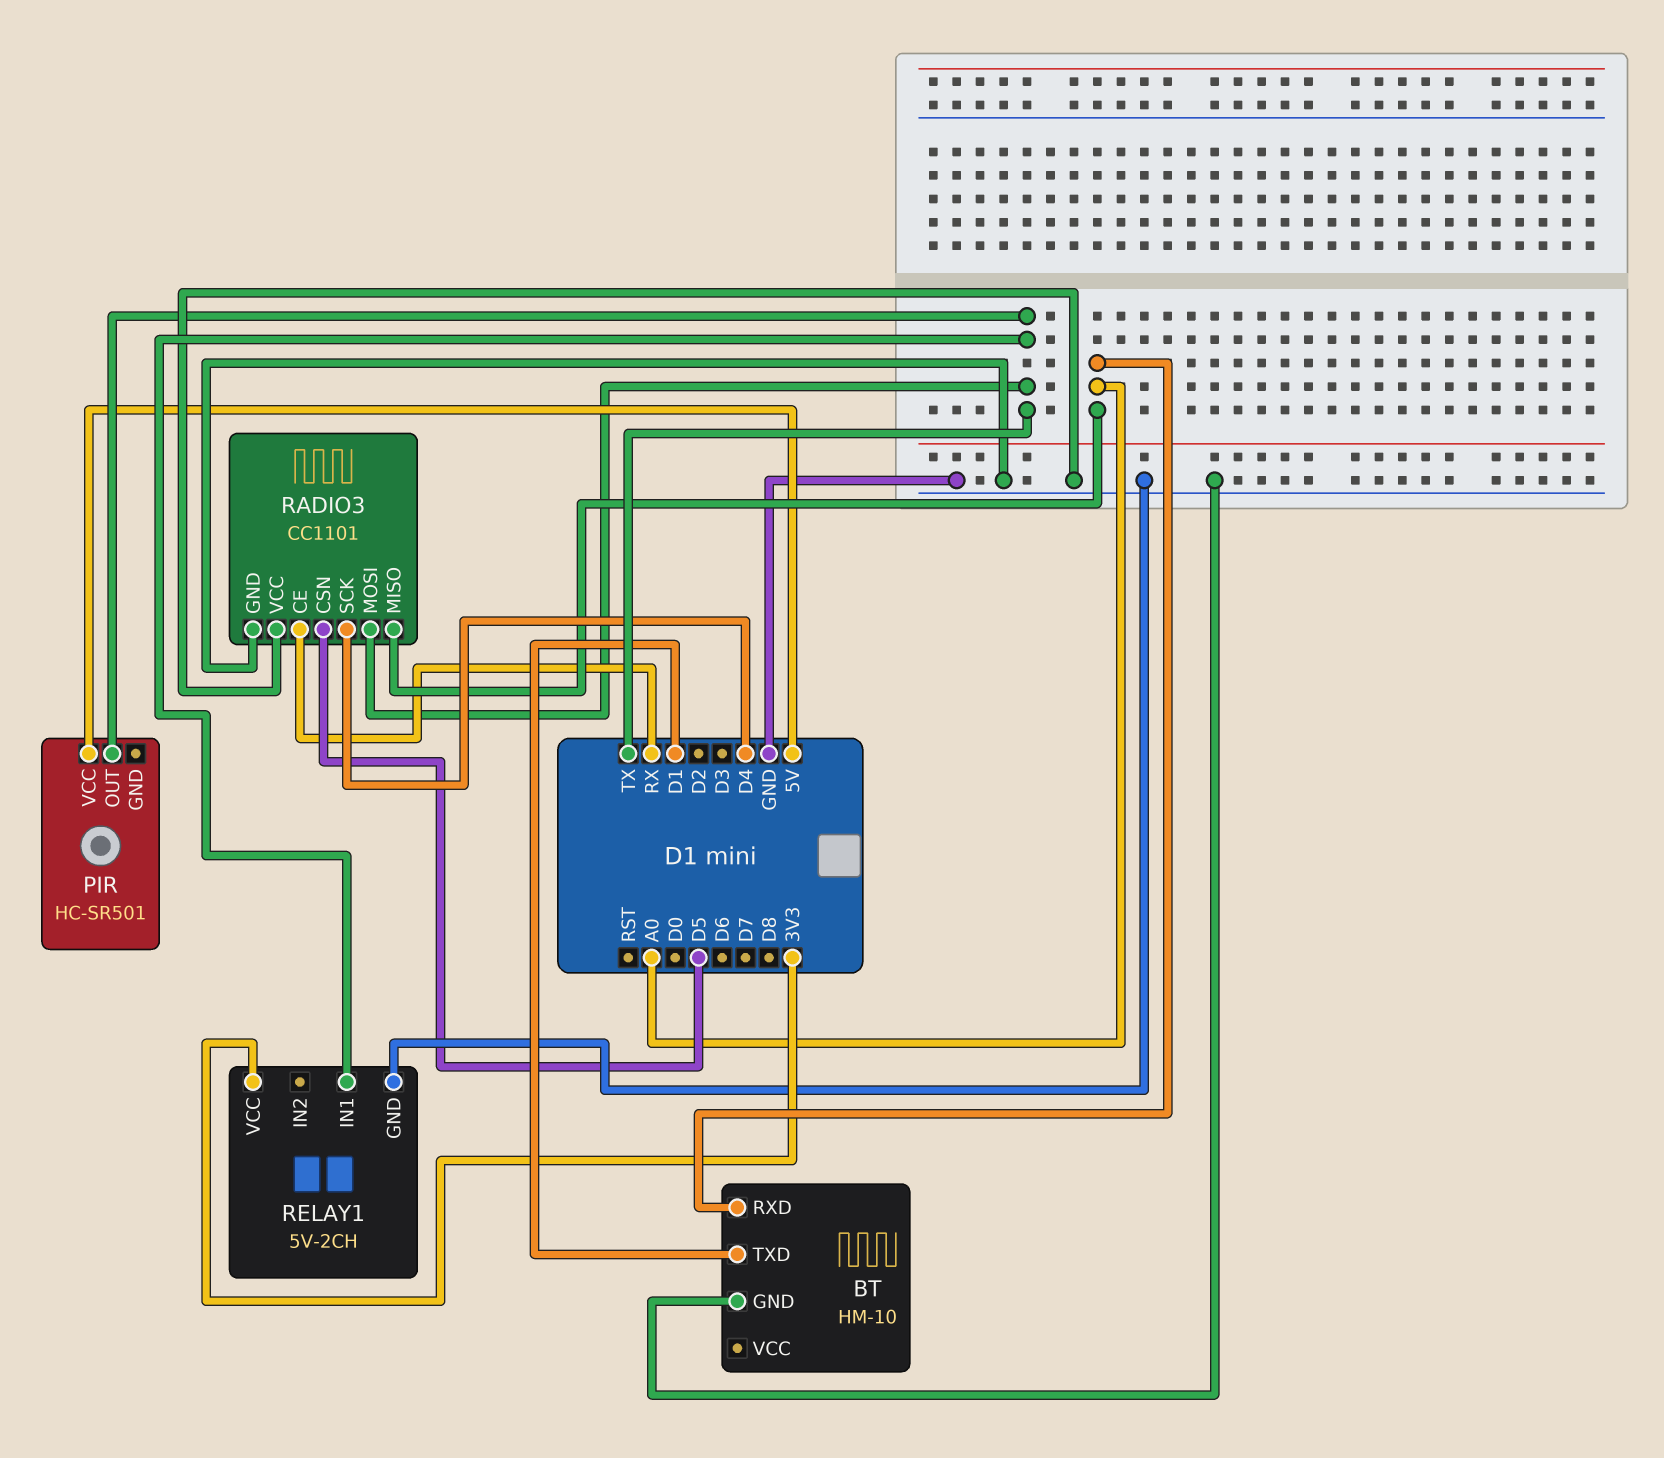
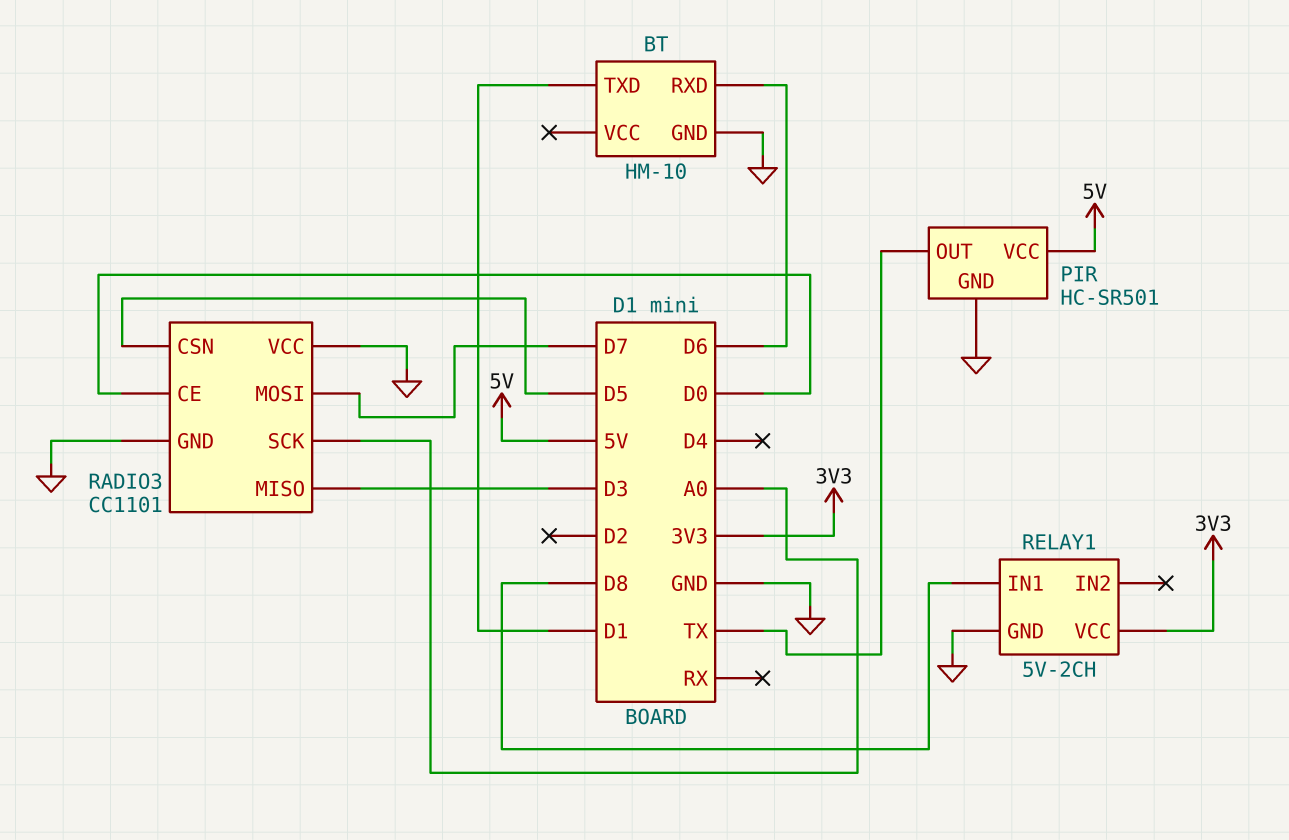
BT pin RXD: A0 -> D6
PIR pin GND: none -> GND
RADIO3 pin CE: RX -> D0
RADIO3 pin MISO: A0 -> D3
RADIO3 pin MOSI: TX -> D7
RADIO3 pin SCK: D4 -> A0
RELAY1 pin IN1: TX -> D8

